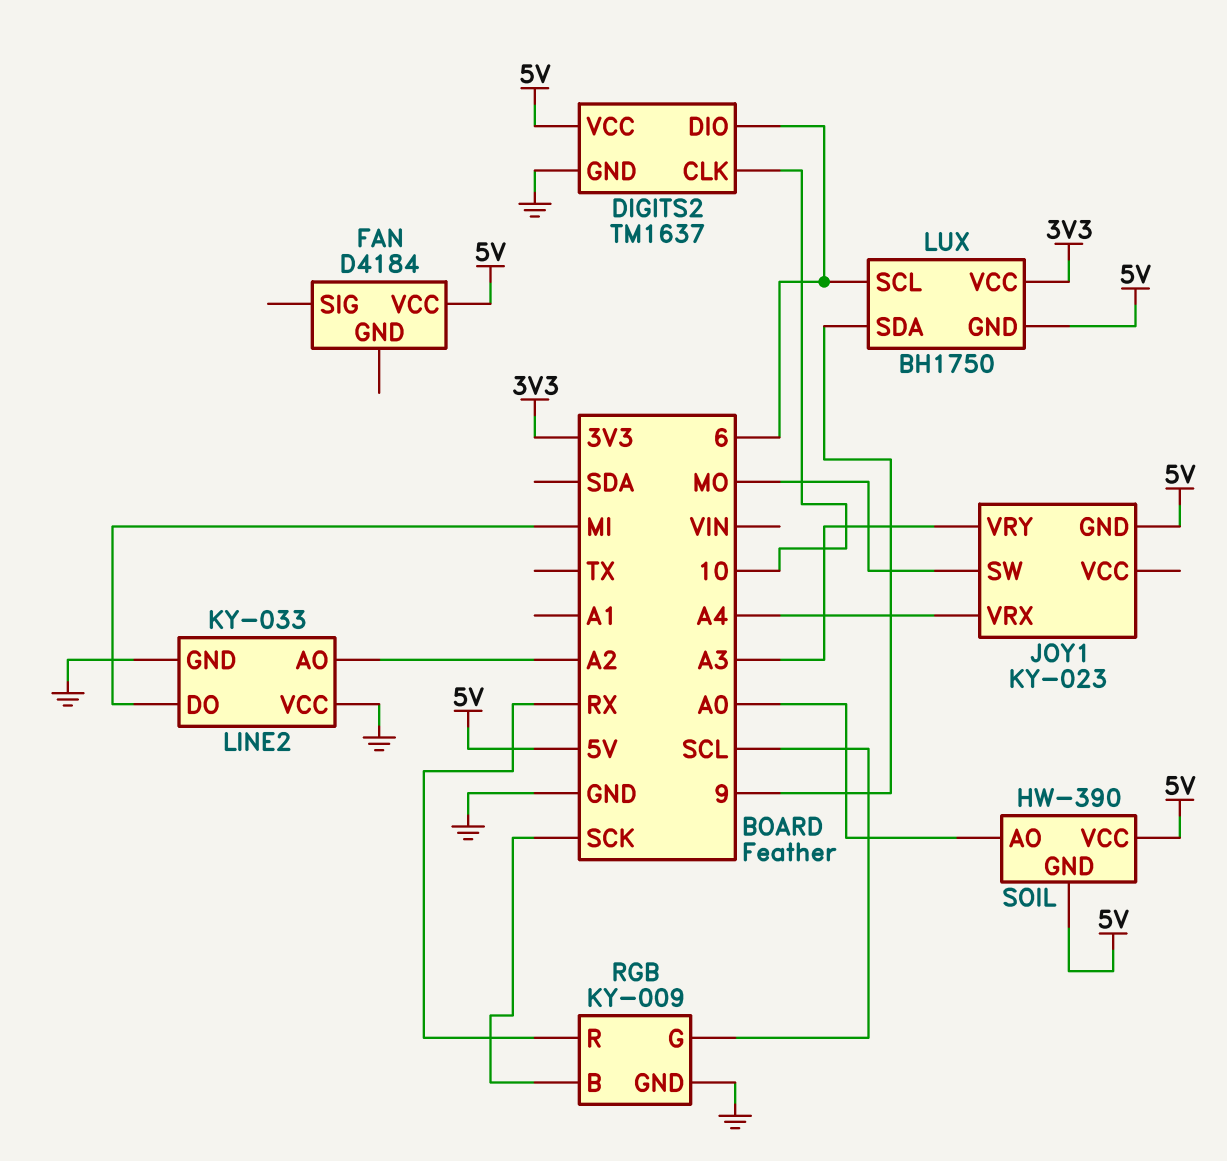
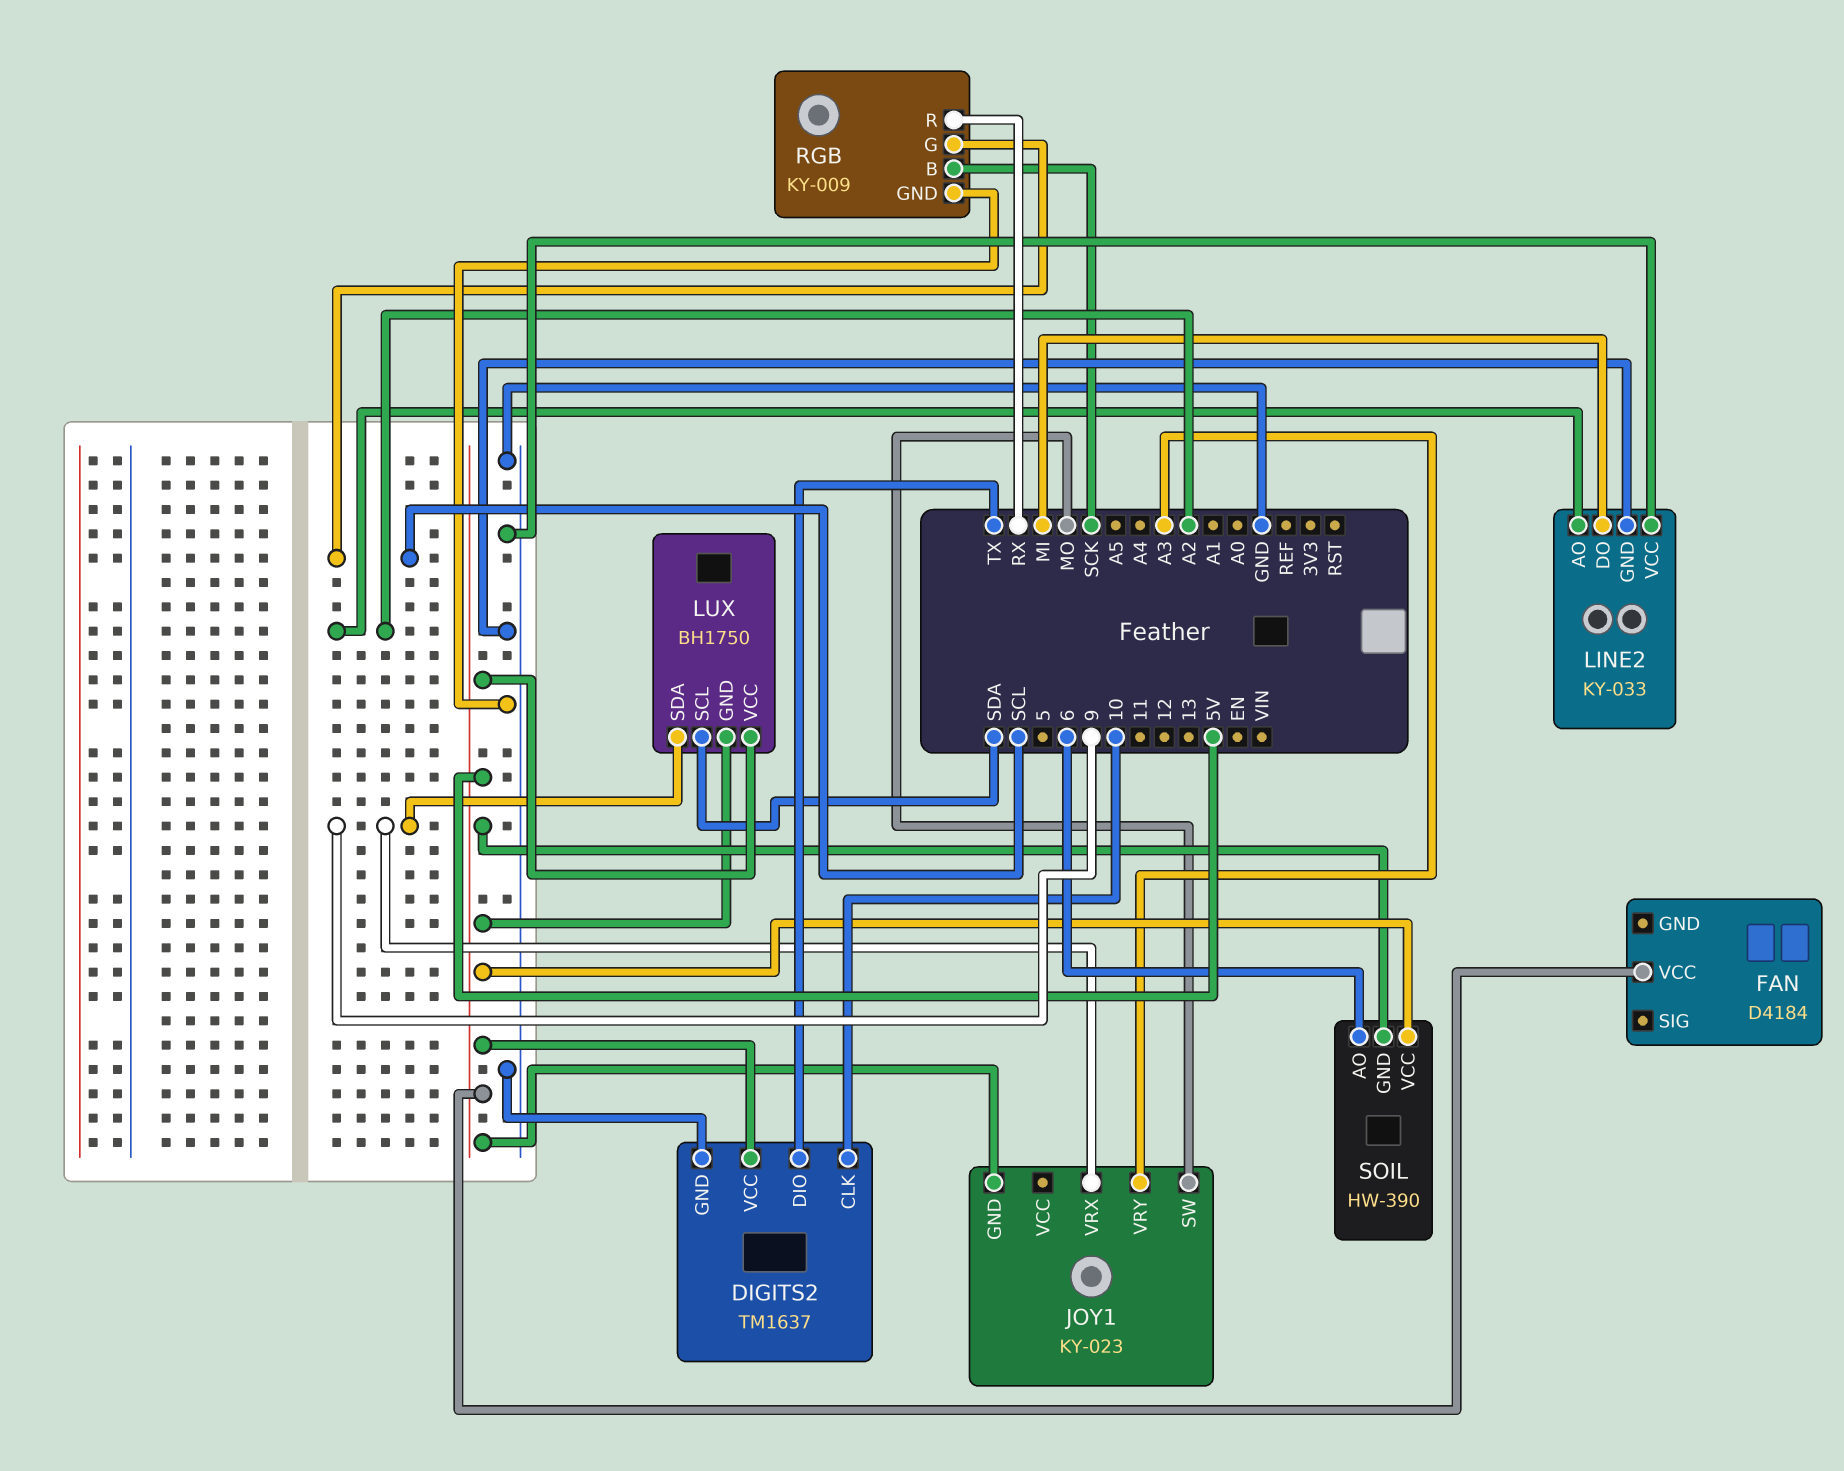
DIGITS2 pin DIO: 6 -> TX
JOY1 pin VRX: A4 -> 9
LUX pin SCL: 6 -> SDA
LUX pin VCC: 3V3 -> 5V
SOIL pin AO: A0 -> 6

